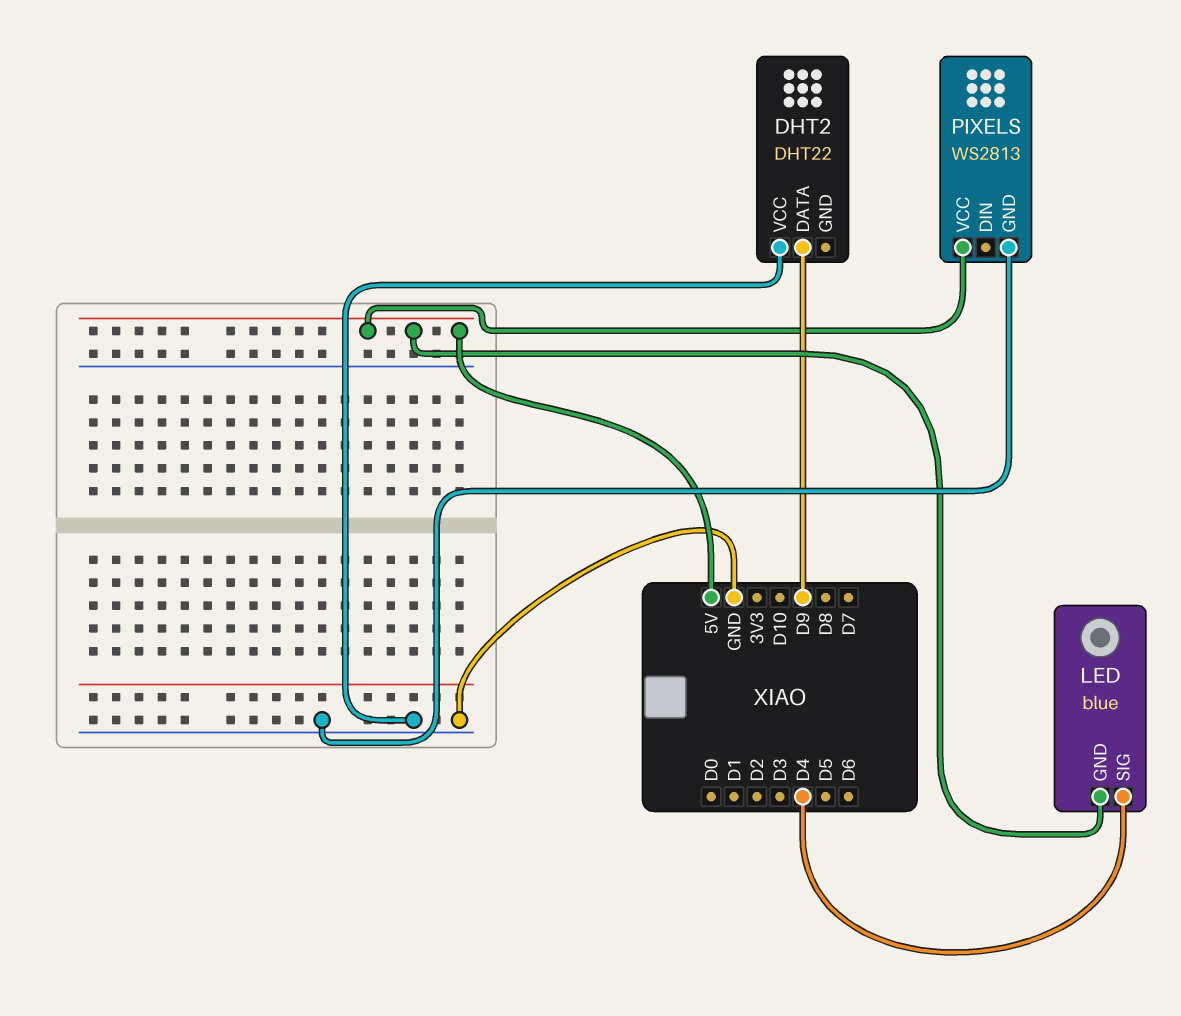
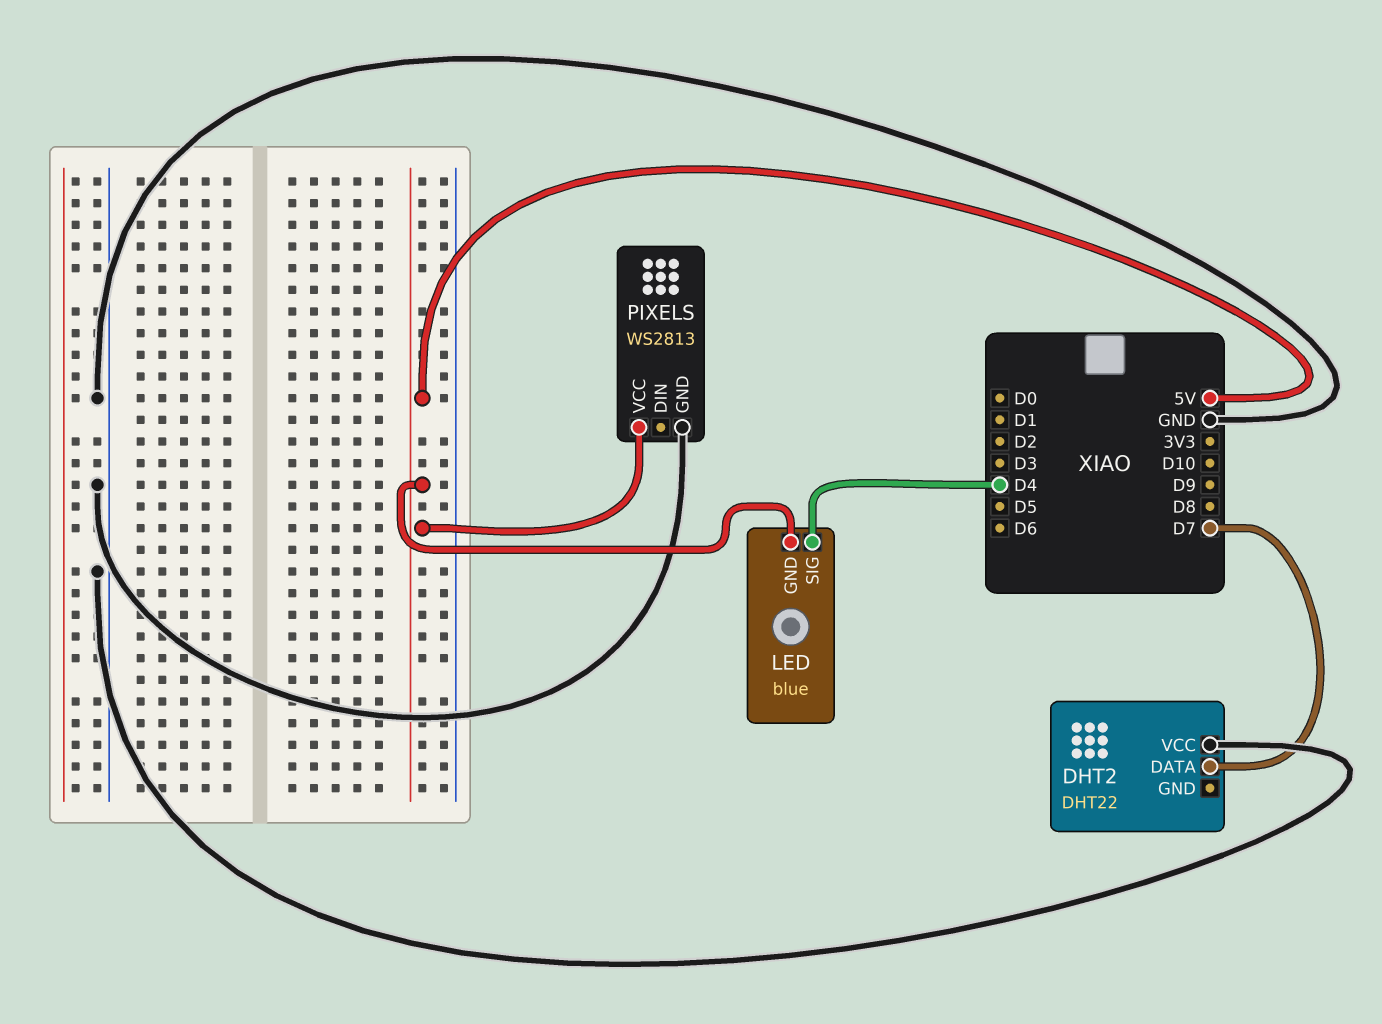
DHT2 pin DATA: D9 -> D7

